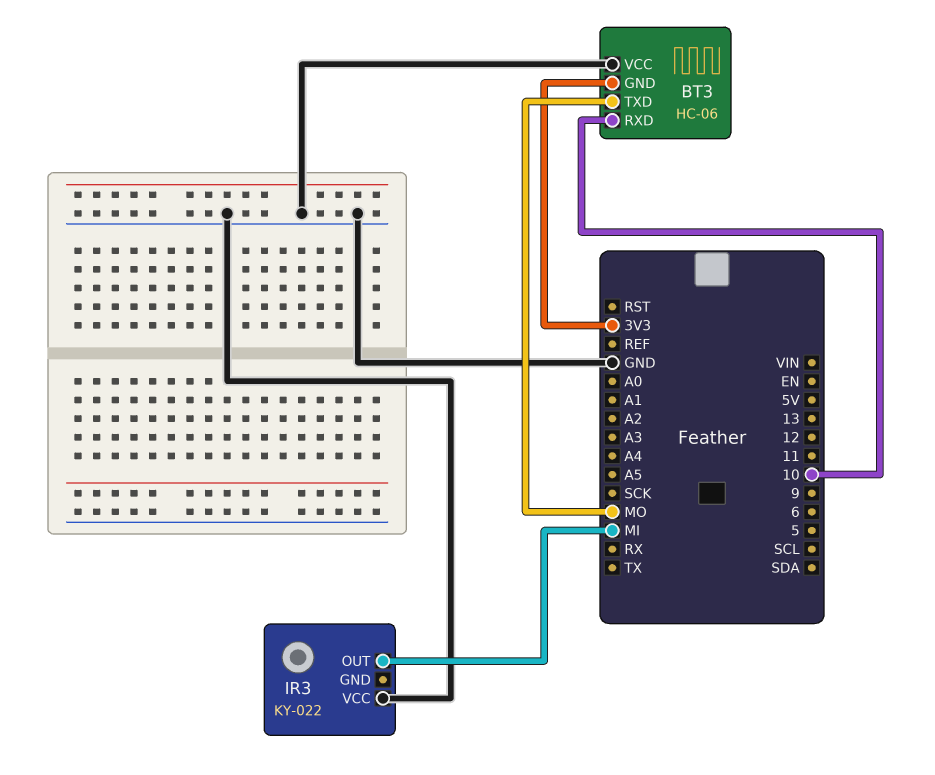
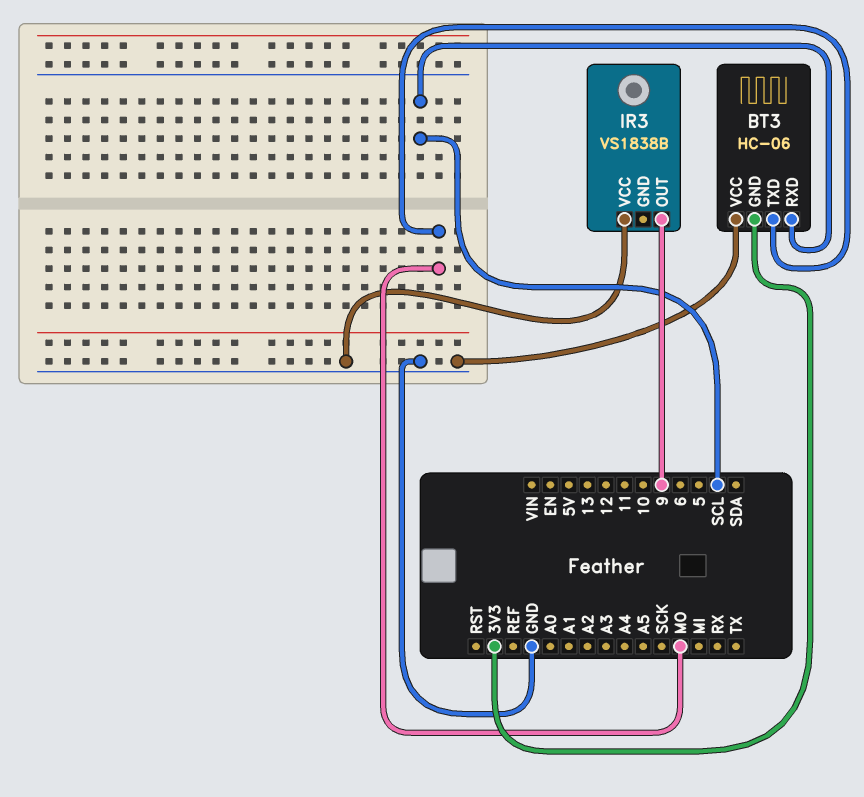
BT3 pin RXD: 10 -> SCL
IR3: KY-022 -> VS1838B
IR3 pin OUT: MI -> 9

